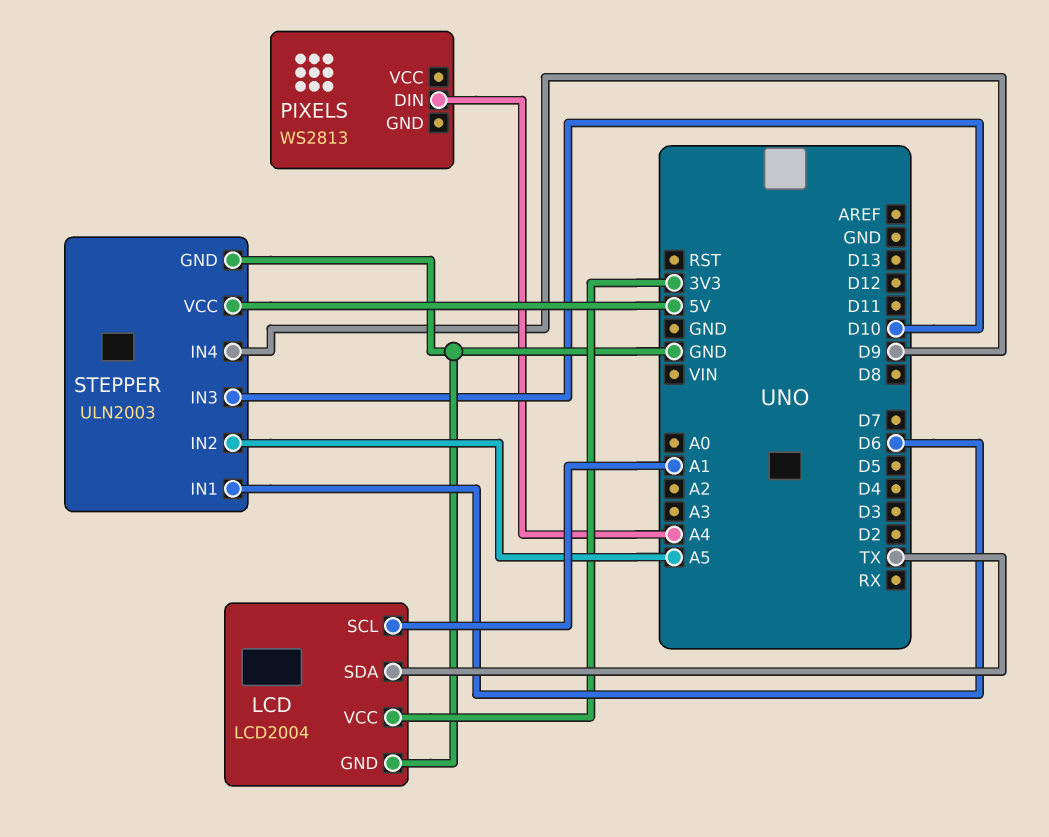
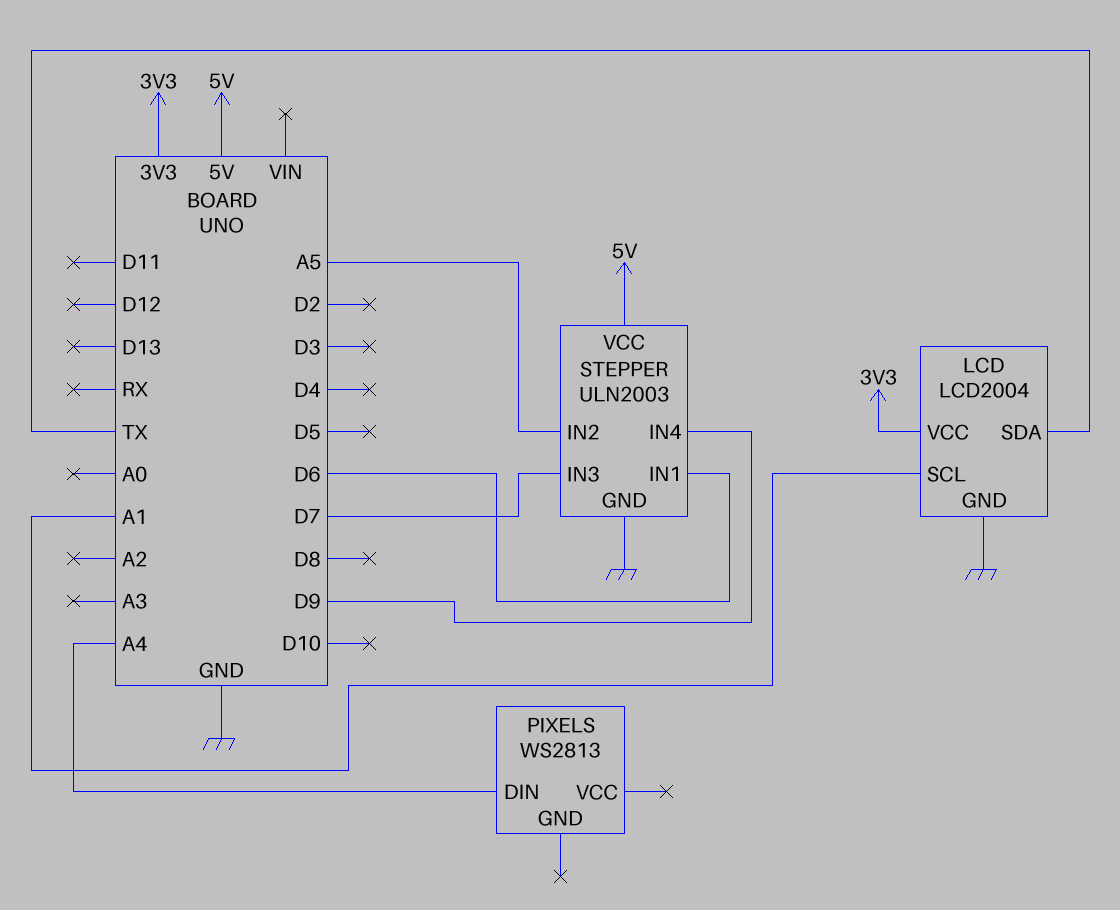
STEPPER pin IN3: D10 -> D7

